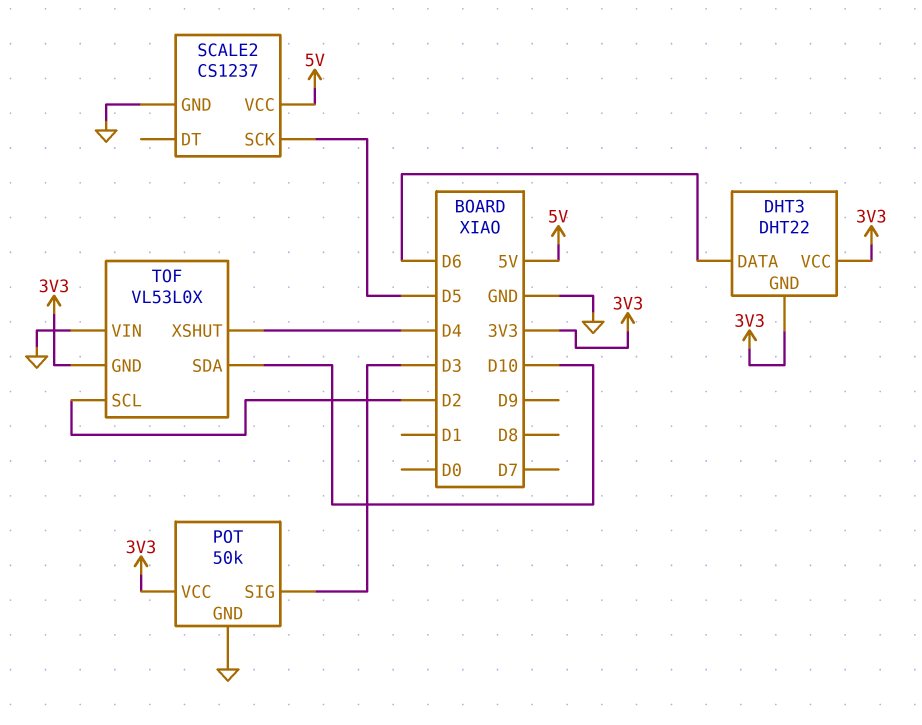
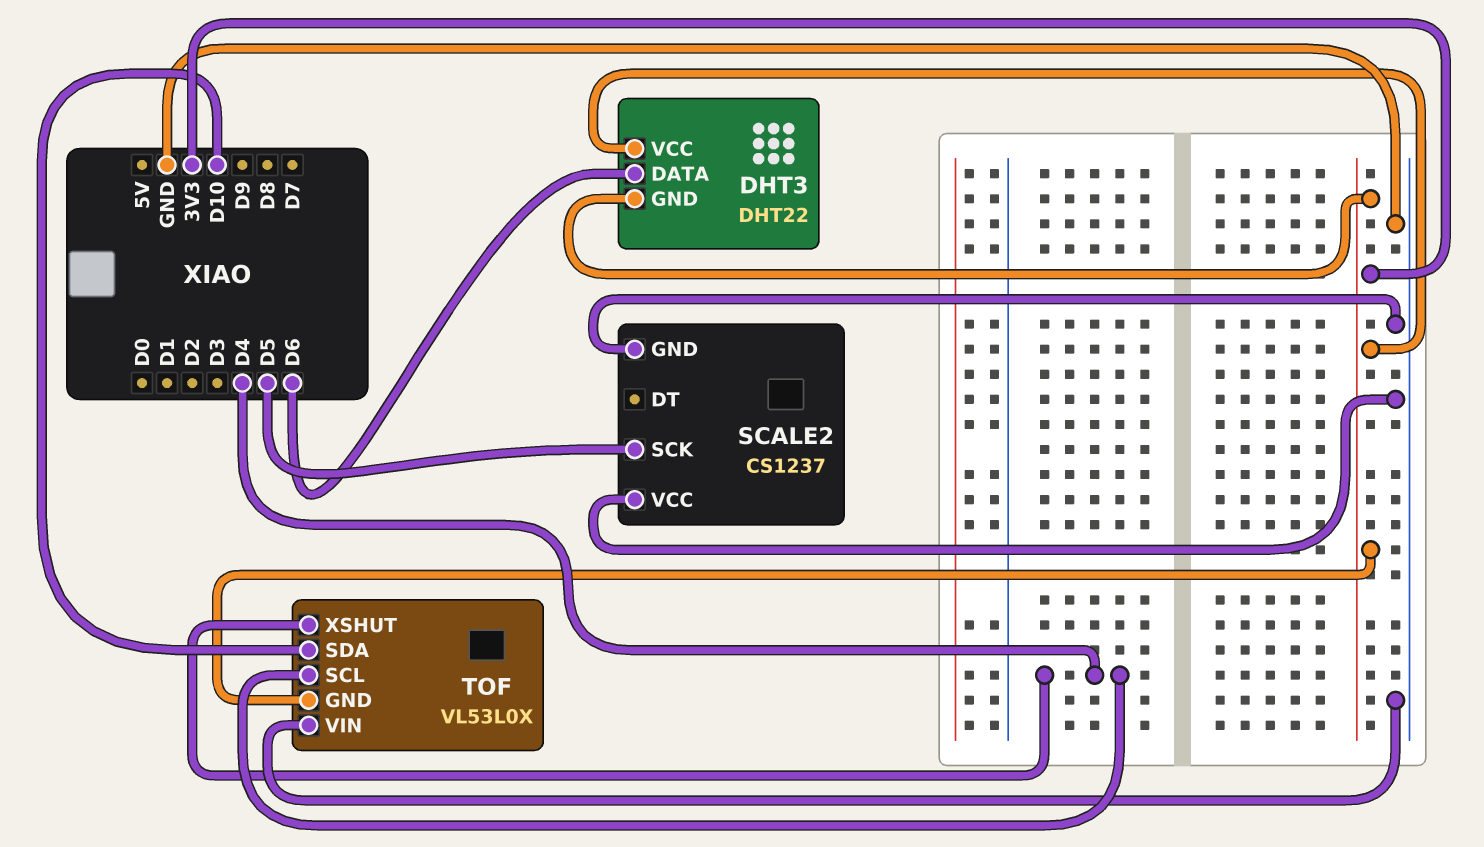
POT: 50k -> none
POT pin GND: GND -> none
POT pin SIG: D3 -> none
POT pin VCC: 3V3 -> none
SCALE2 pin VCC: 5V -> GND
TOF pin SCL: D2 -> D4

